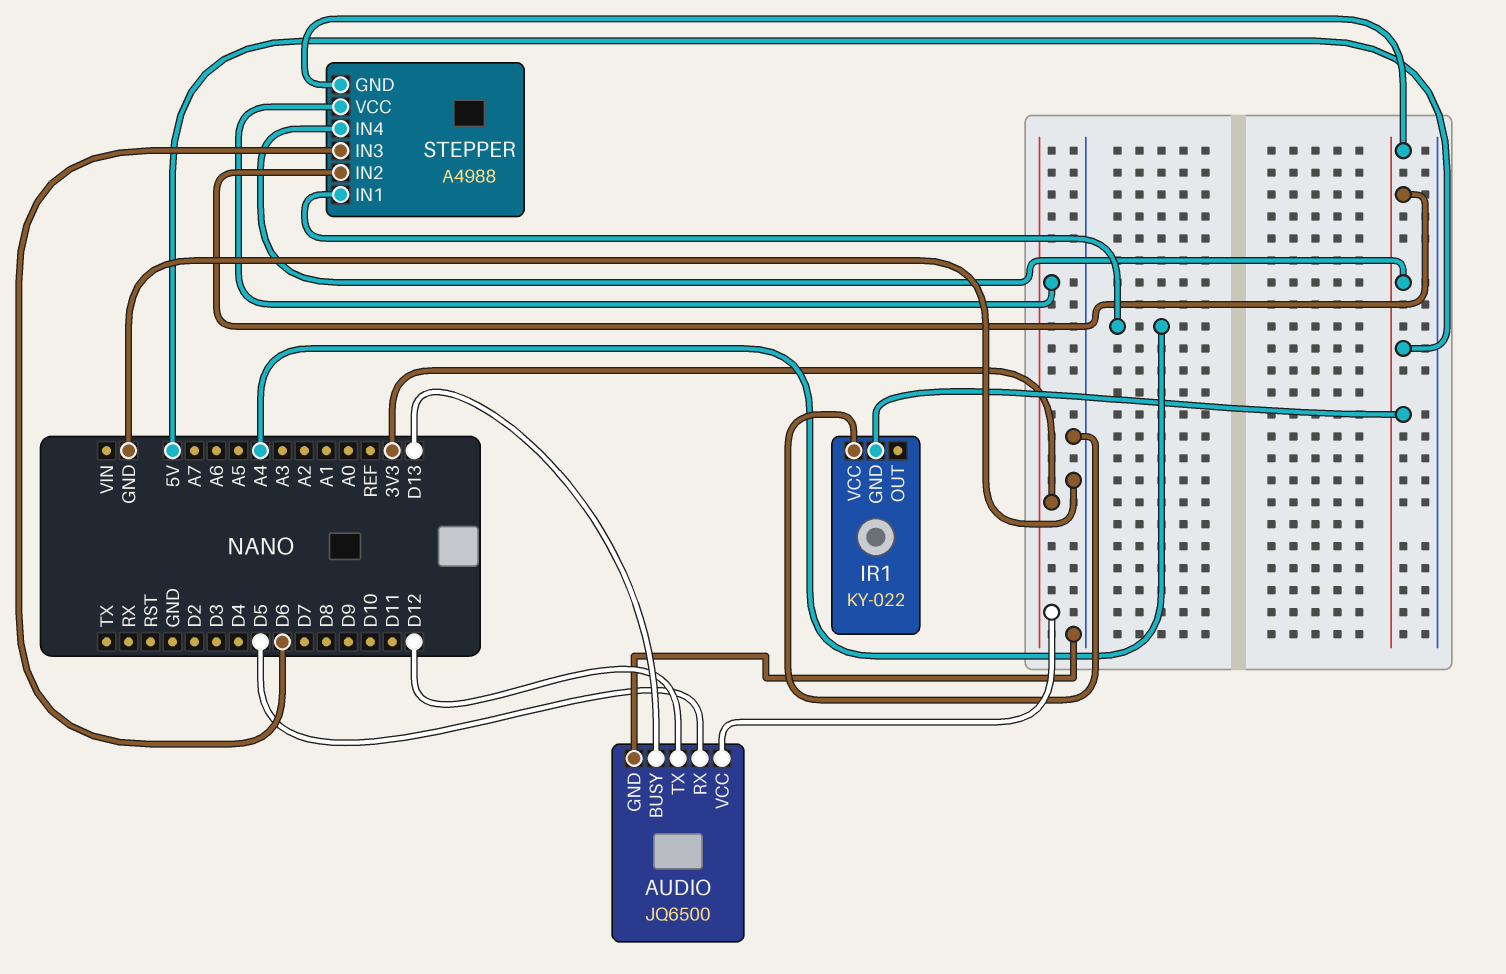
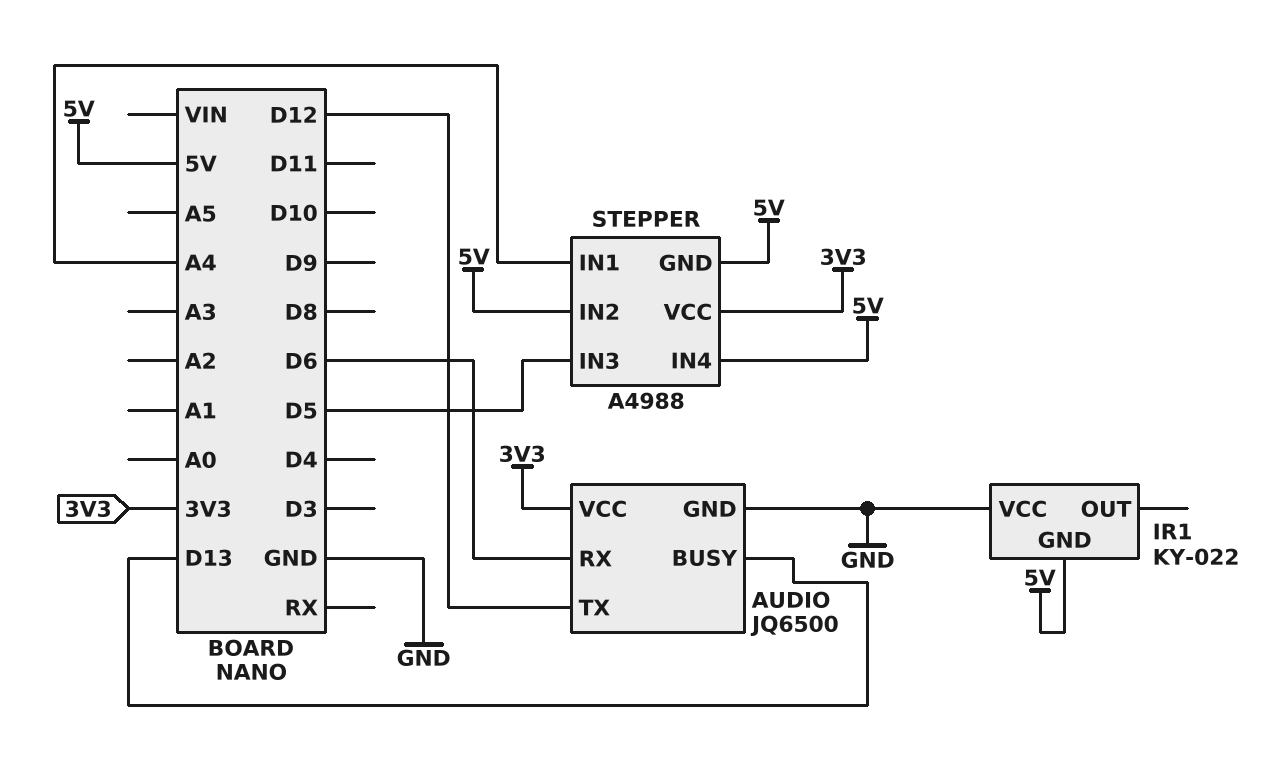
AUDIO pin RX: D5 -> D6
STEPPER pin IN3: D6 -> D5

